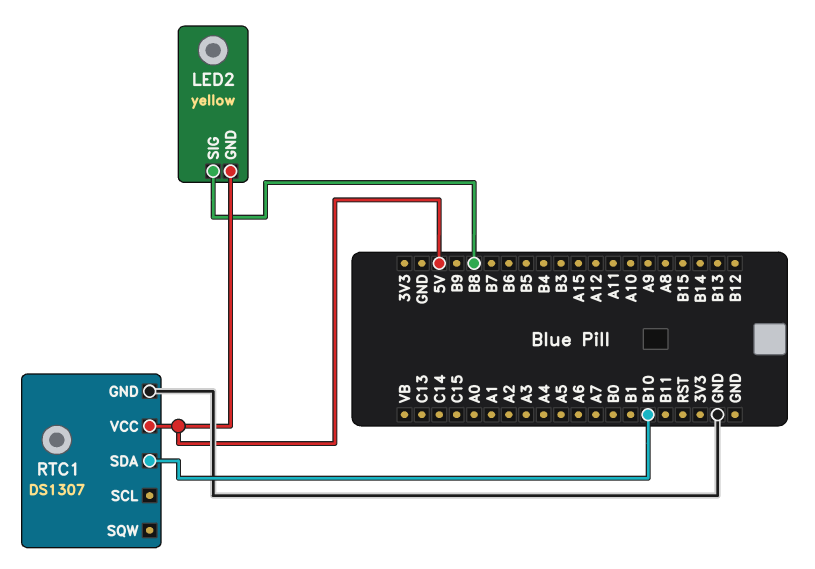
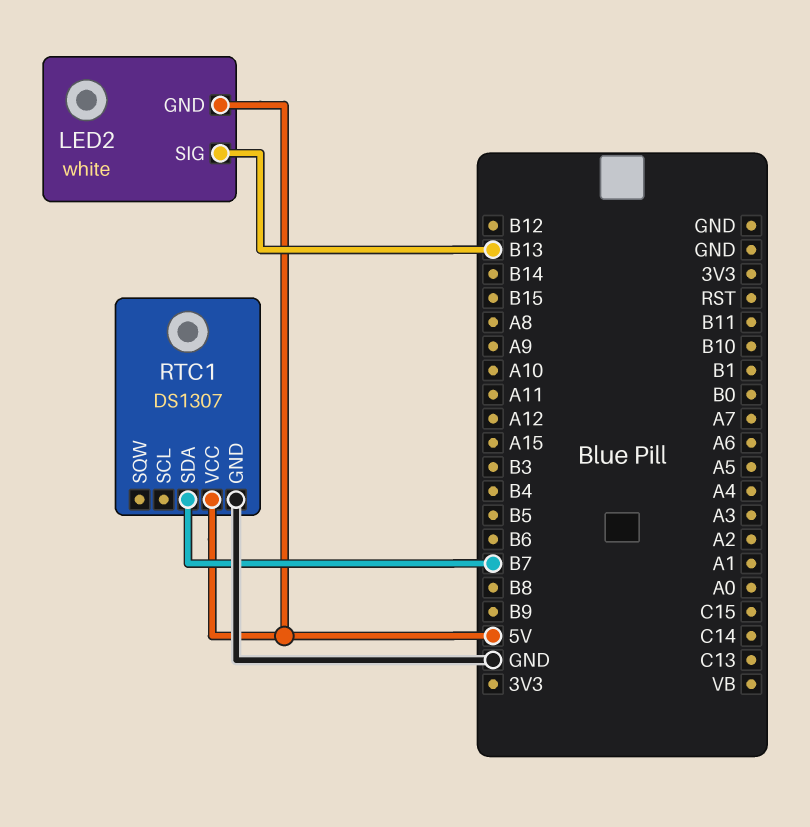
LED2: yellow -> white
LED2 pin SIG: B8 -> B13
RTC1 pin SDA: B10 -> B7

